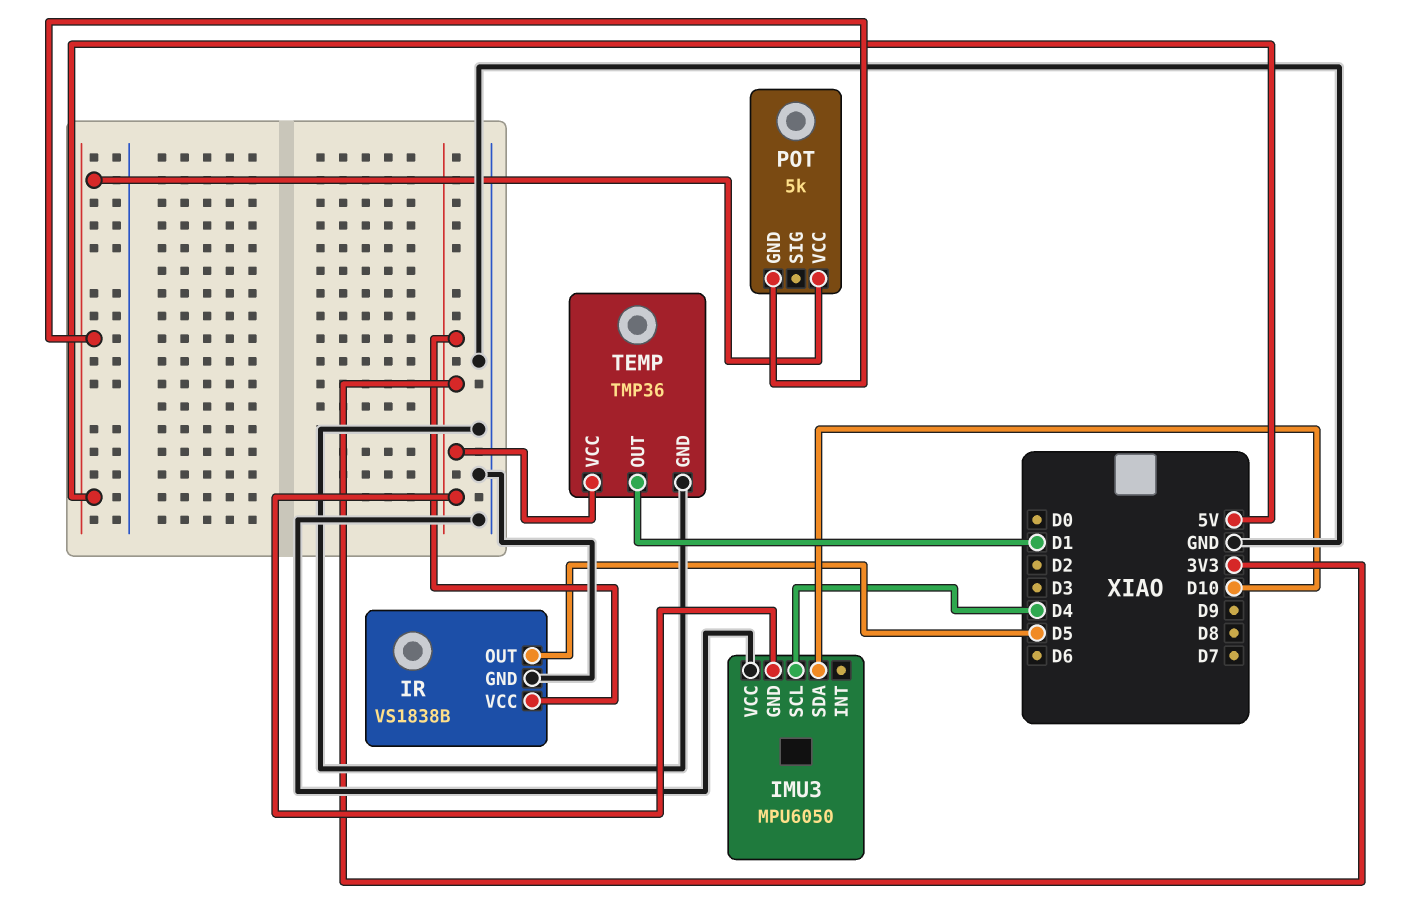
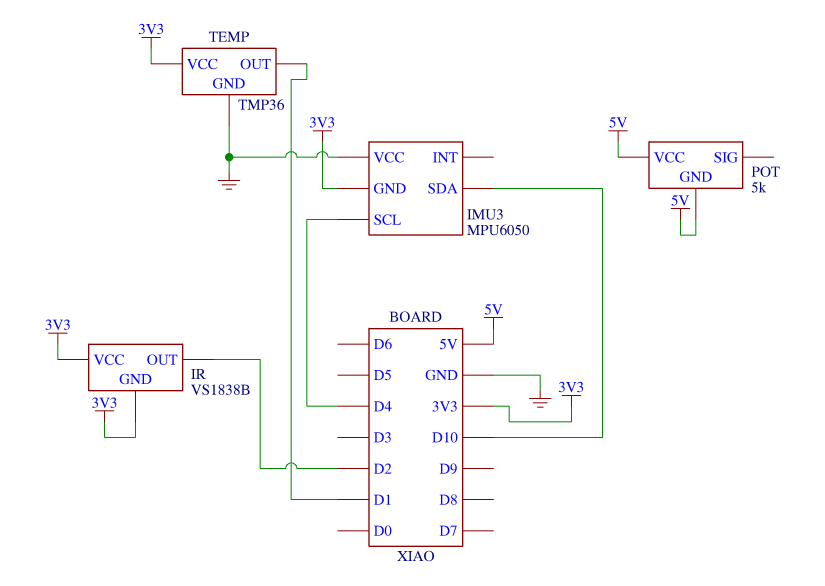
IR pin GND: GND -> 3V3
IR pin OUT: D5 -> D2

